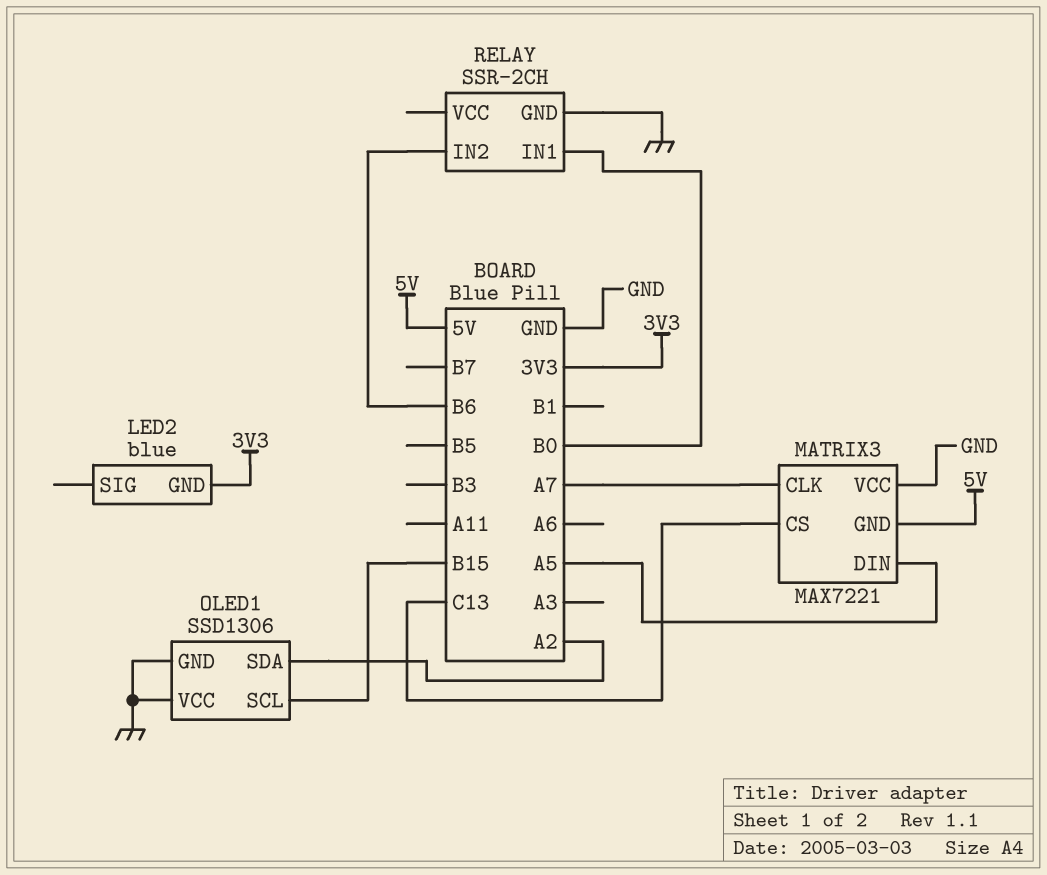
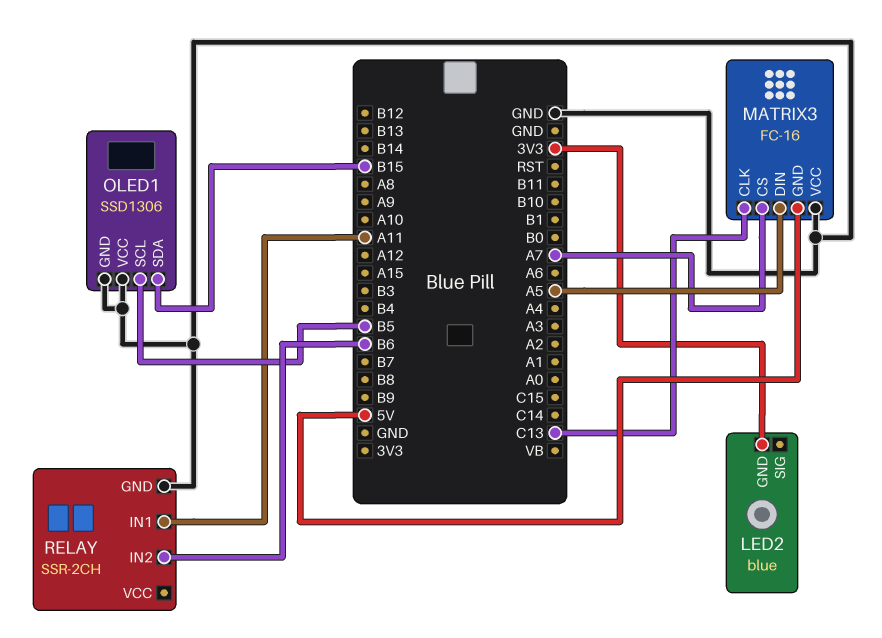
MATRIX3: MAX7221 -> FC-16
MATRIX3 pin CLK: A7 -> C13
MATRIX3 pin CS: C13 -> A7
OLED1 pin SCL: B15 -> B5
OLED1 pin SDA: A2 -> B15
RELAY pin IN1: B0 -> A11

